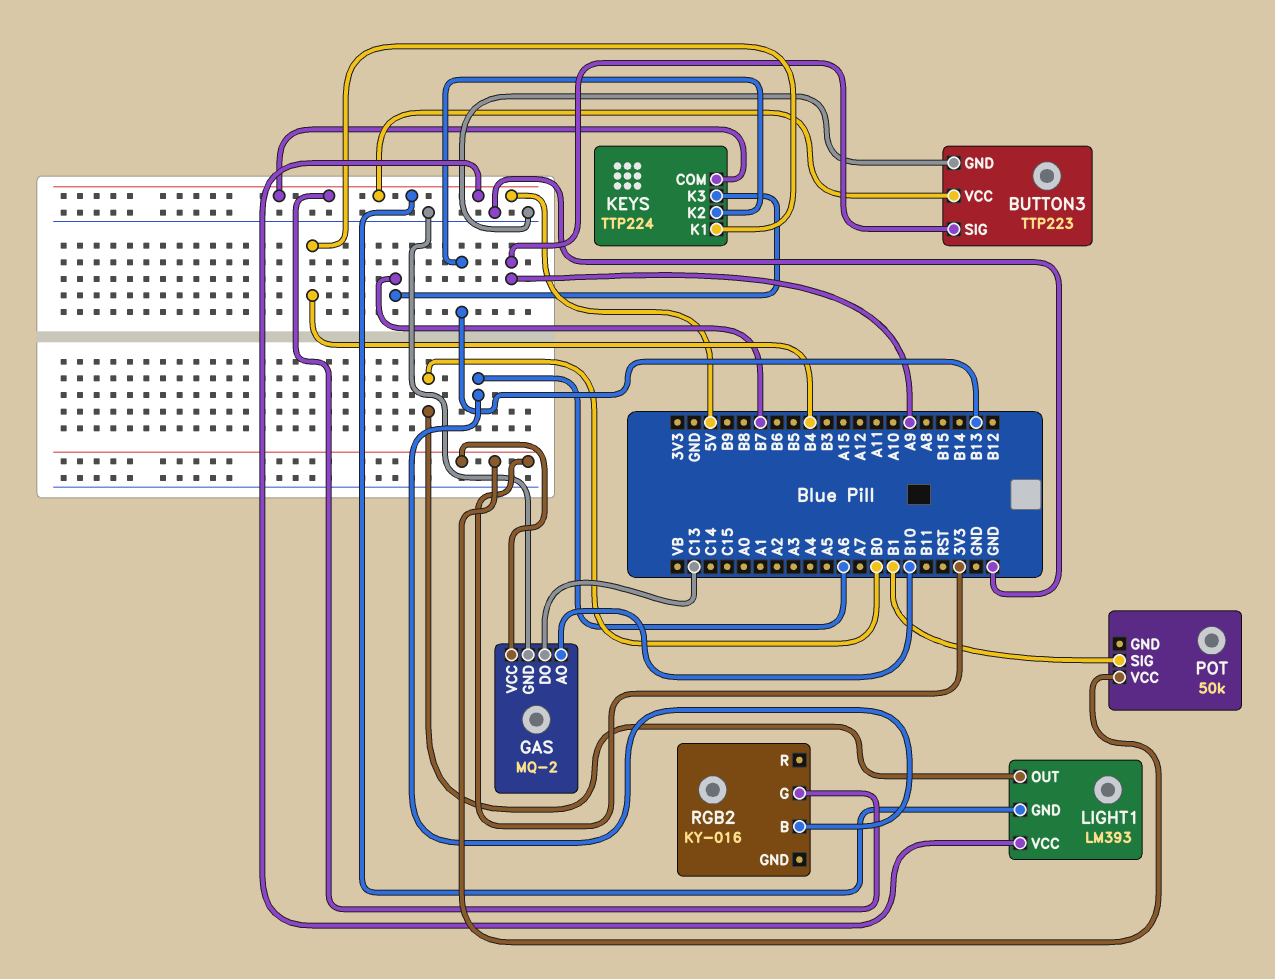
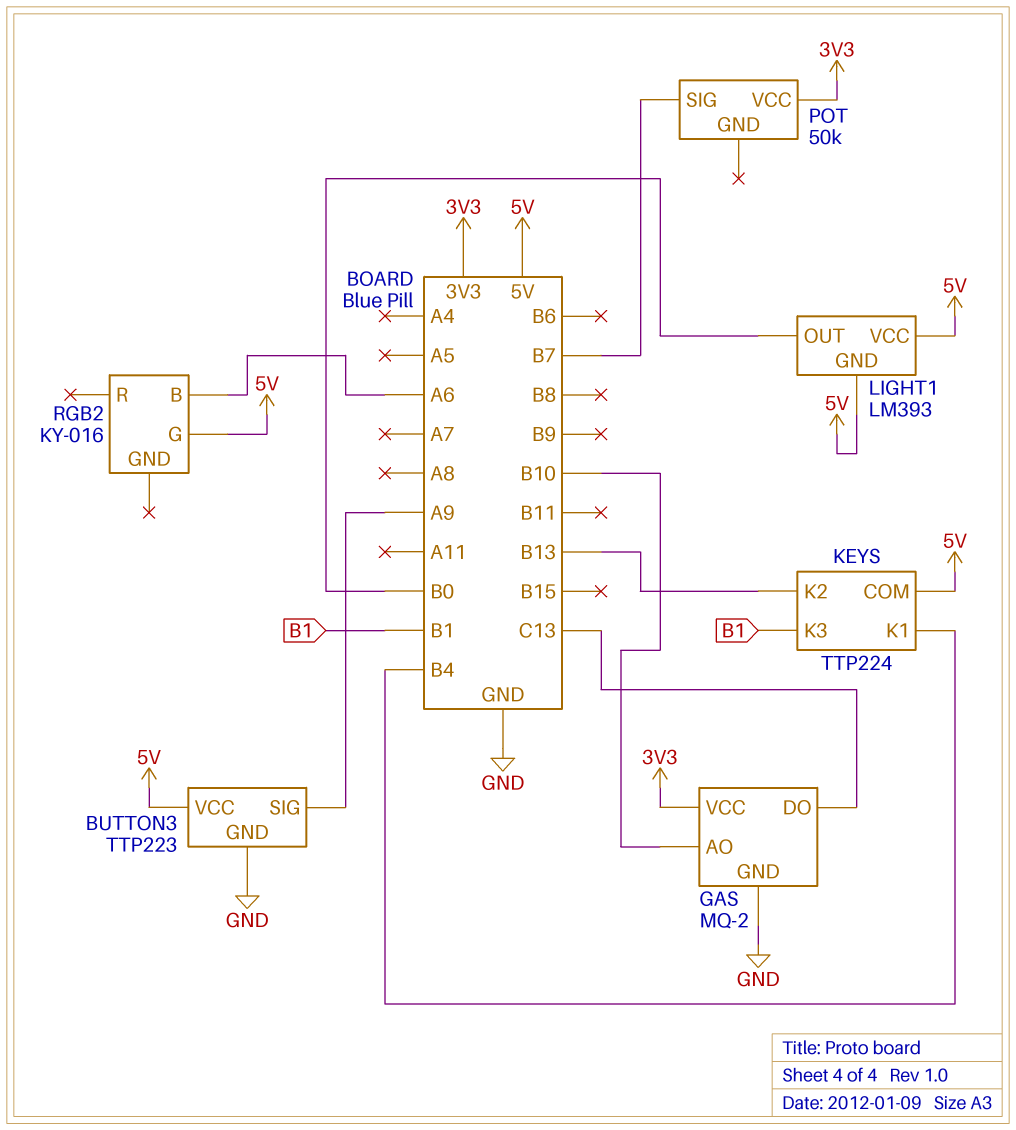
KEYS pin K3: B7 -> B1
POT pin SIG: B1 -> B7

